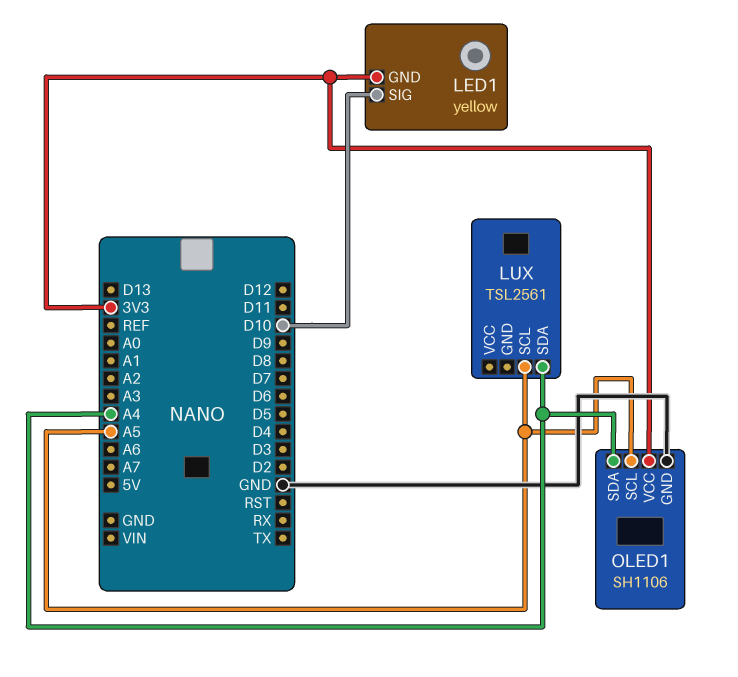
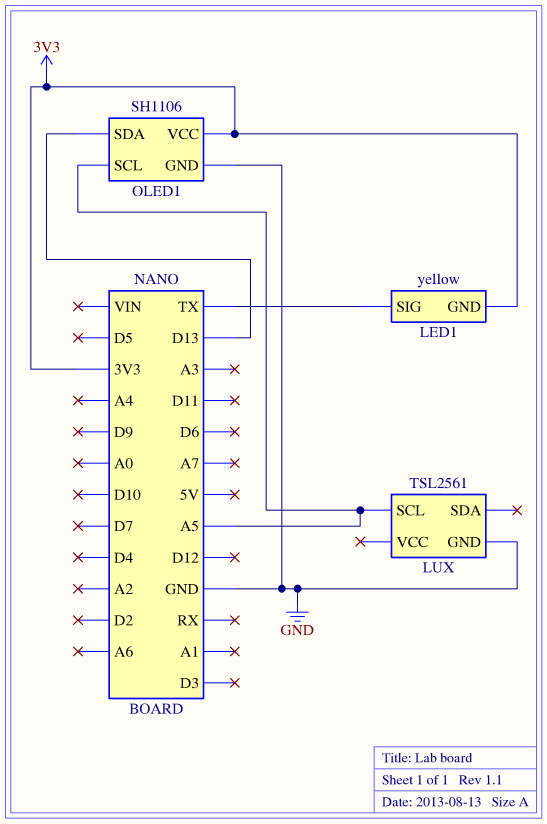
LED1 pin SIG: D10 -> TX
LUX pin GND: none -> GND
LUX pin SDA: A4 -> none
OLED1 pin SDA: A4 -> D13

